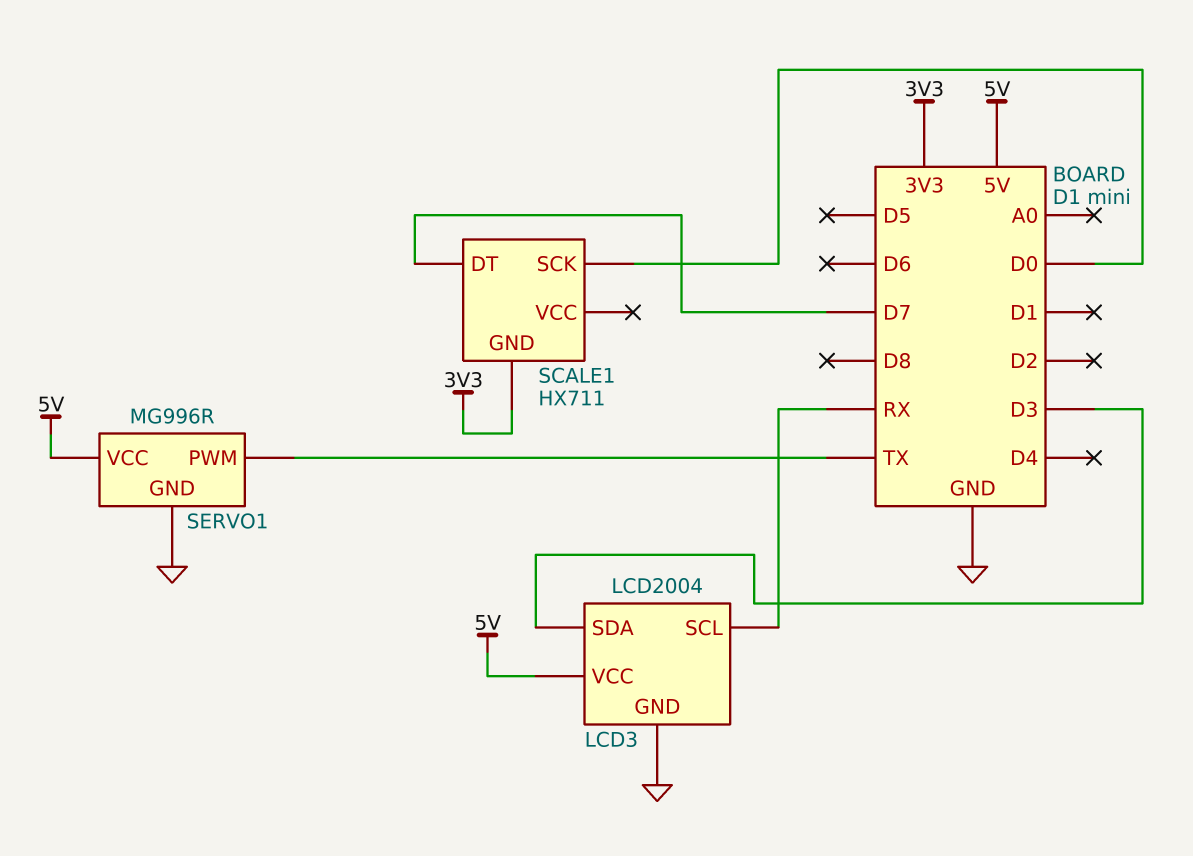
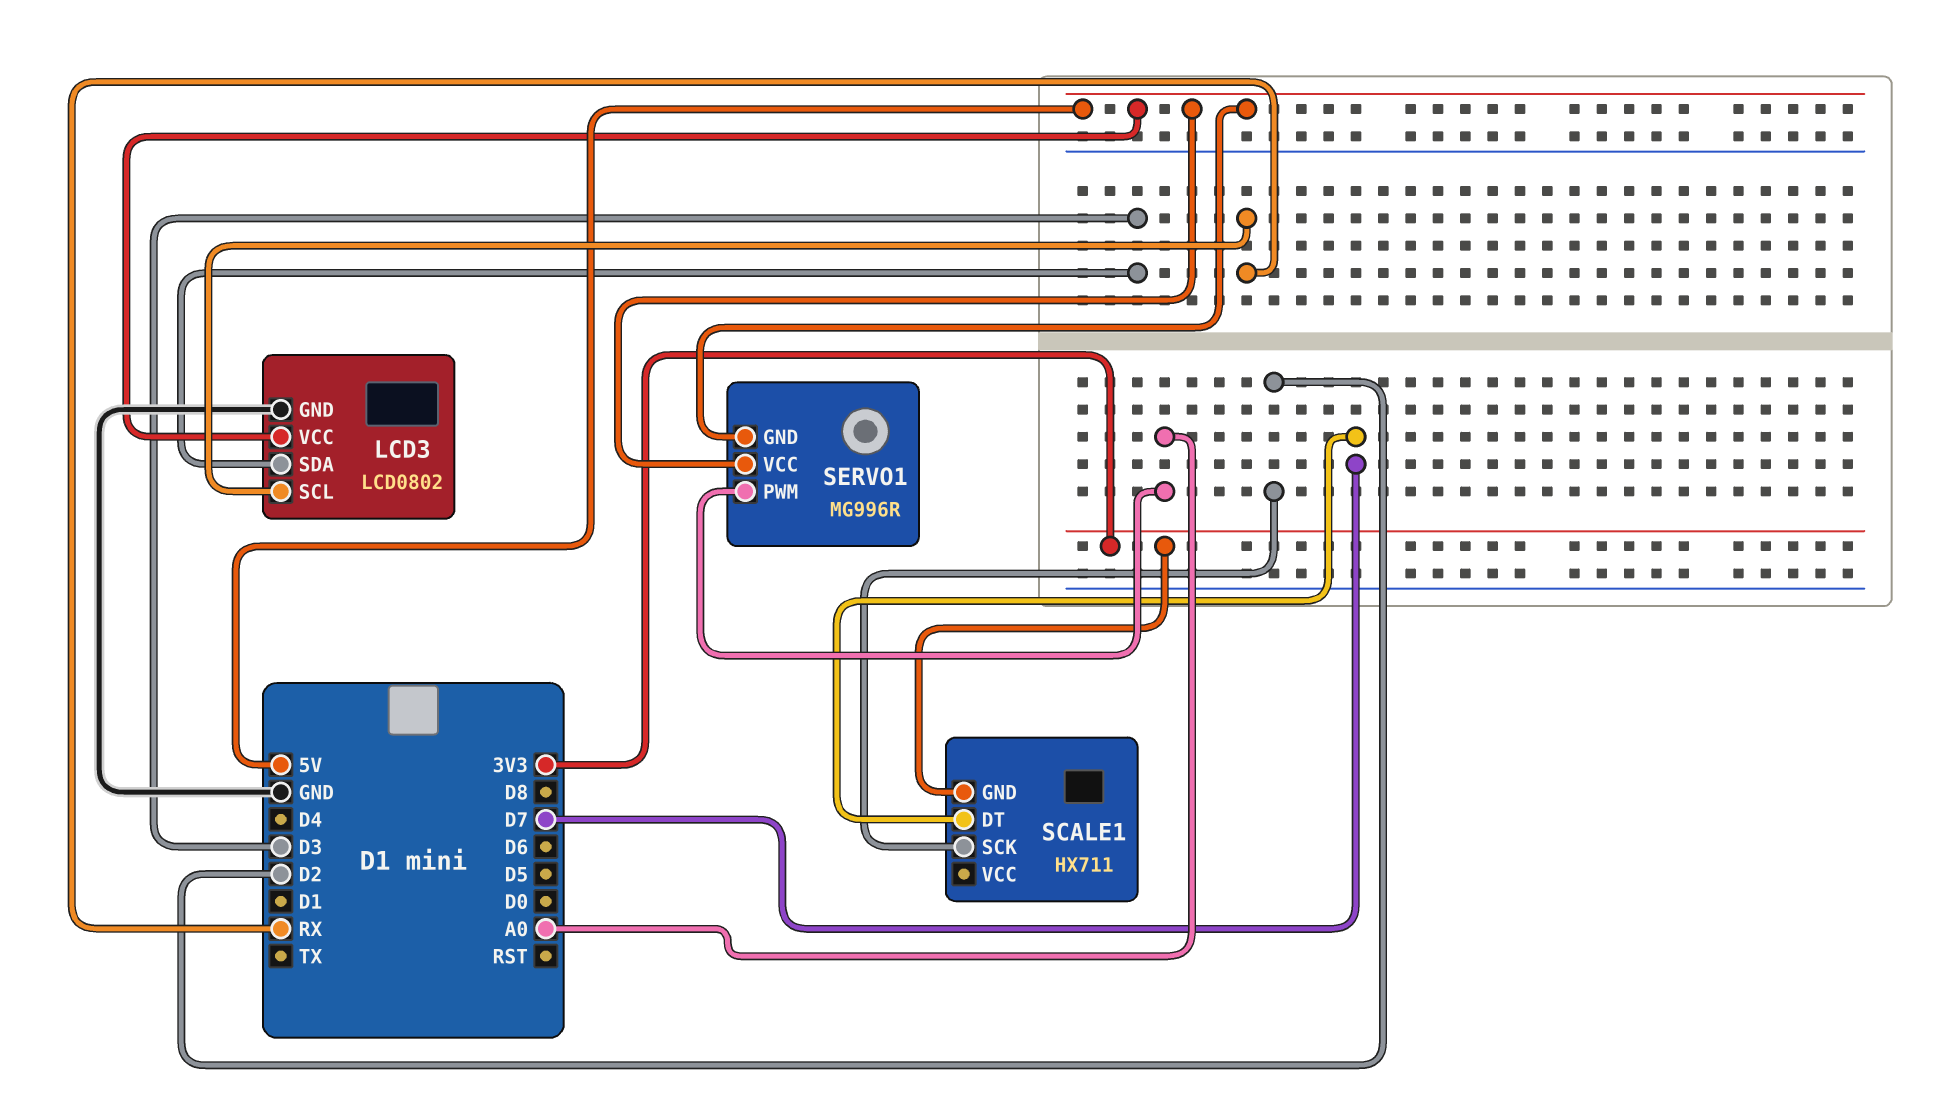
LCD3: LCD2004 -> LCD0802
SCALE1 pin SCK: D0 -> D2
SERVO1 pin GND: GND -> 5V
SERVO1 pin PWM: TX -> A0

